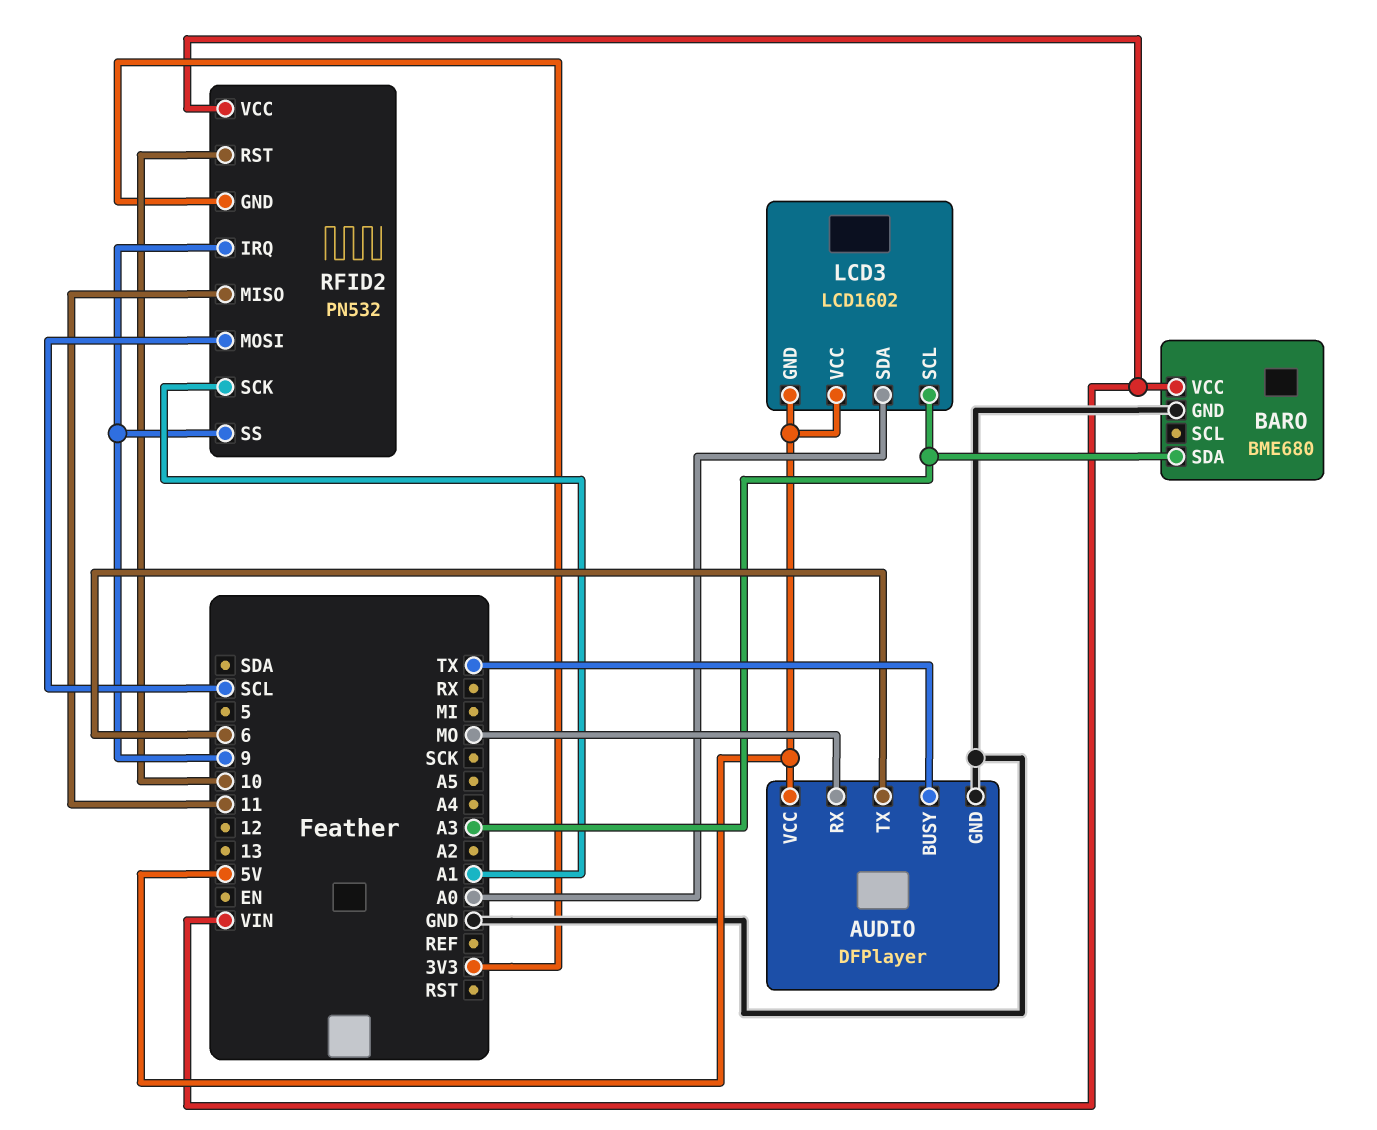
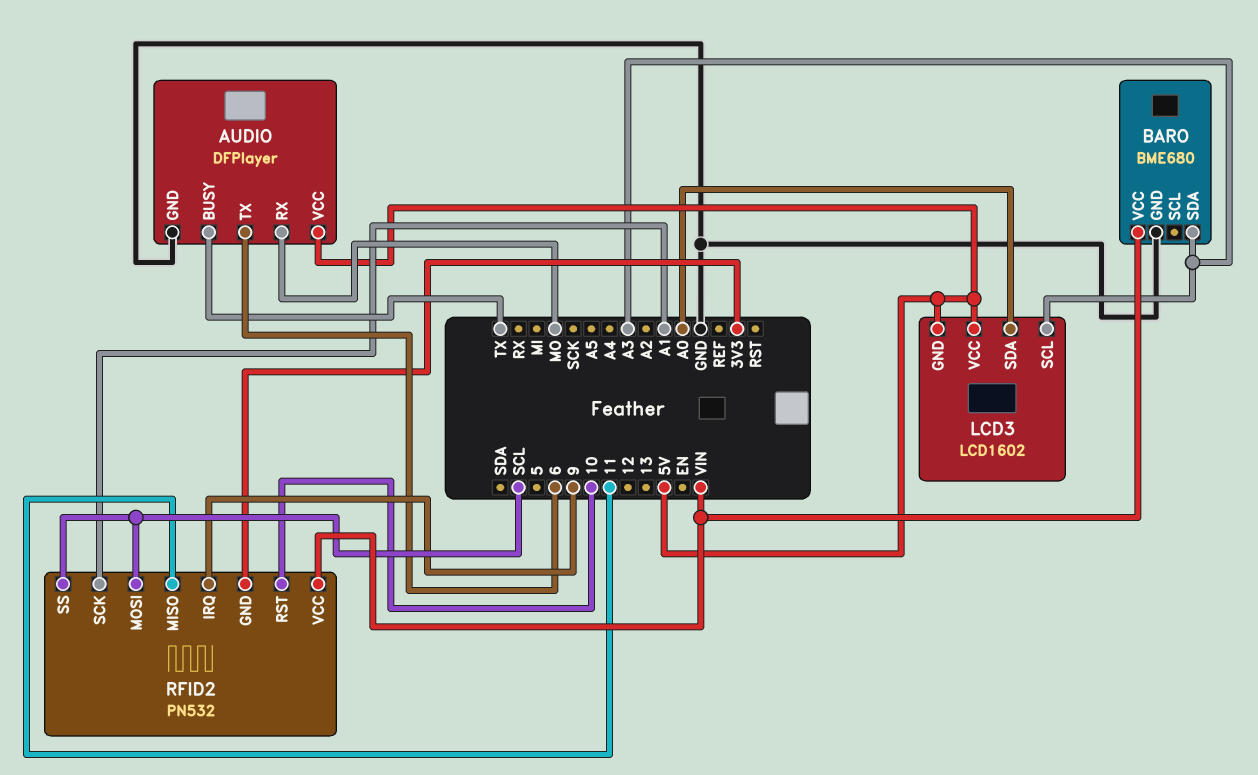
RFID2 pin SS: 9 -> SCL

